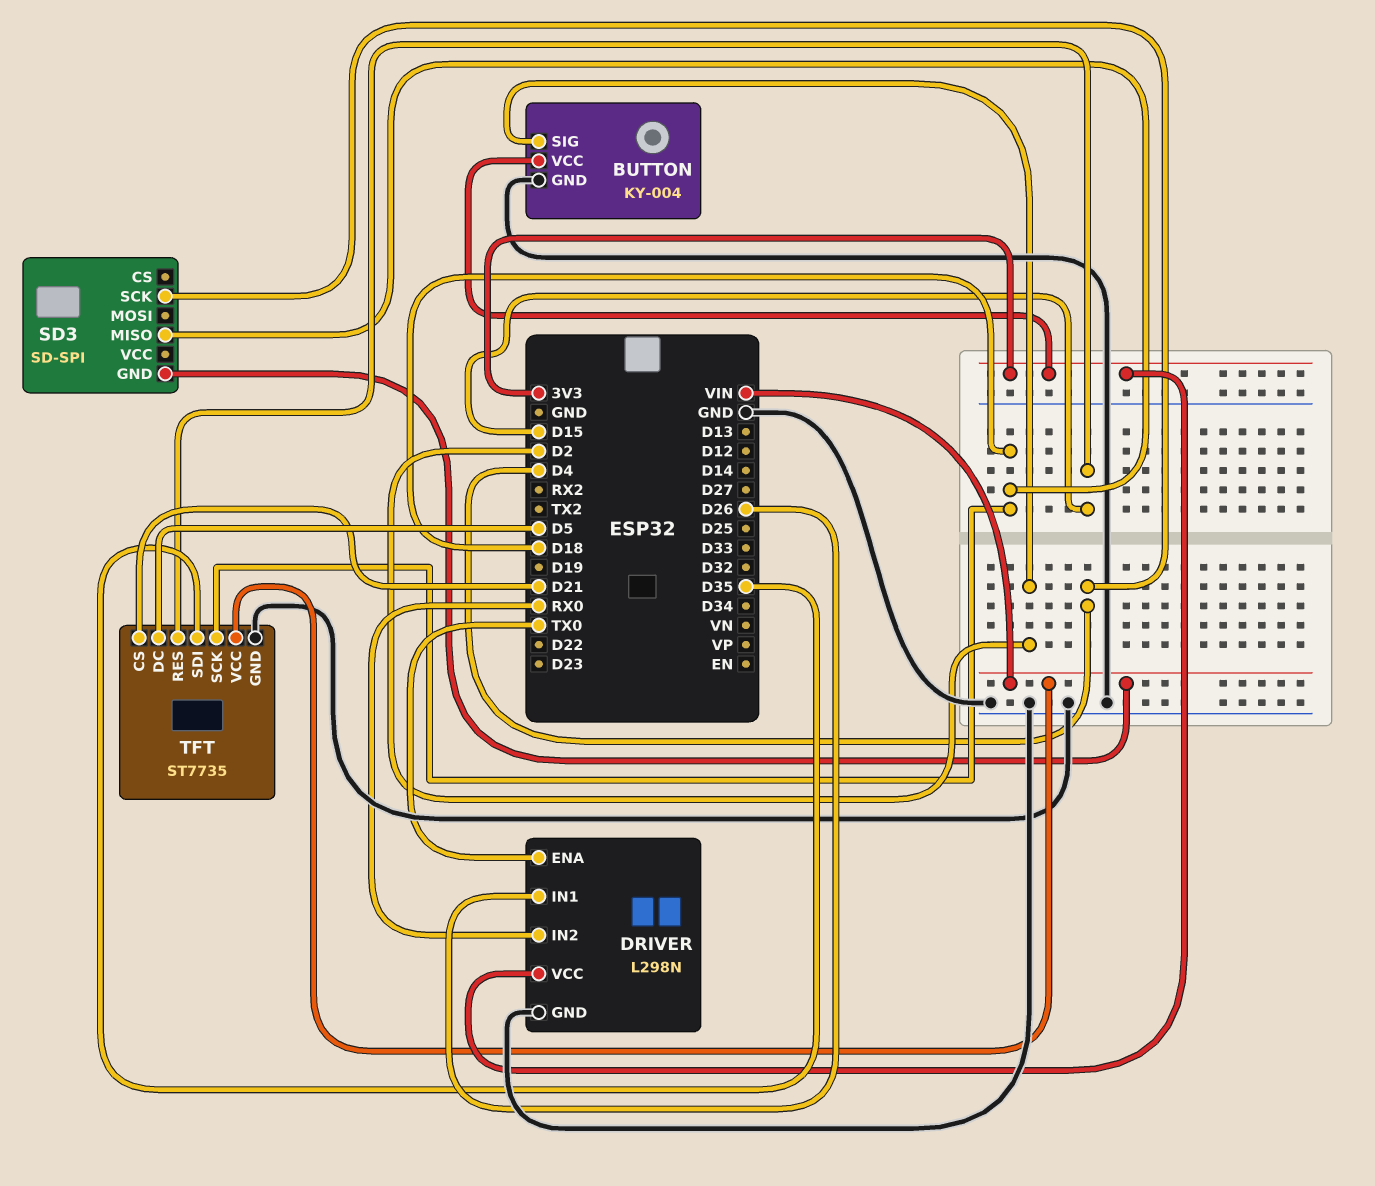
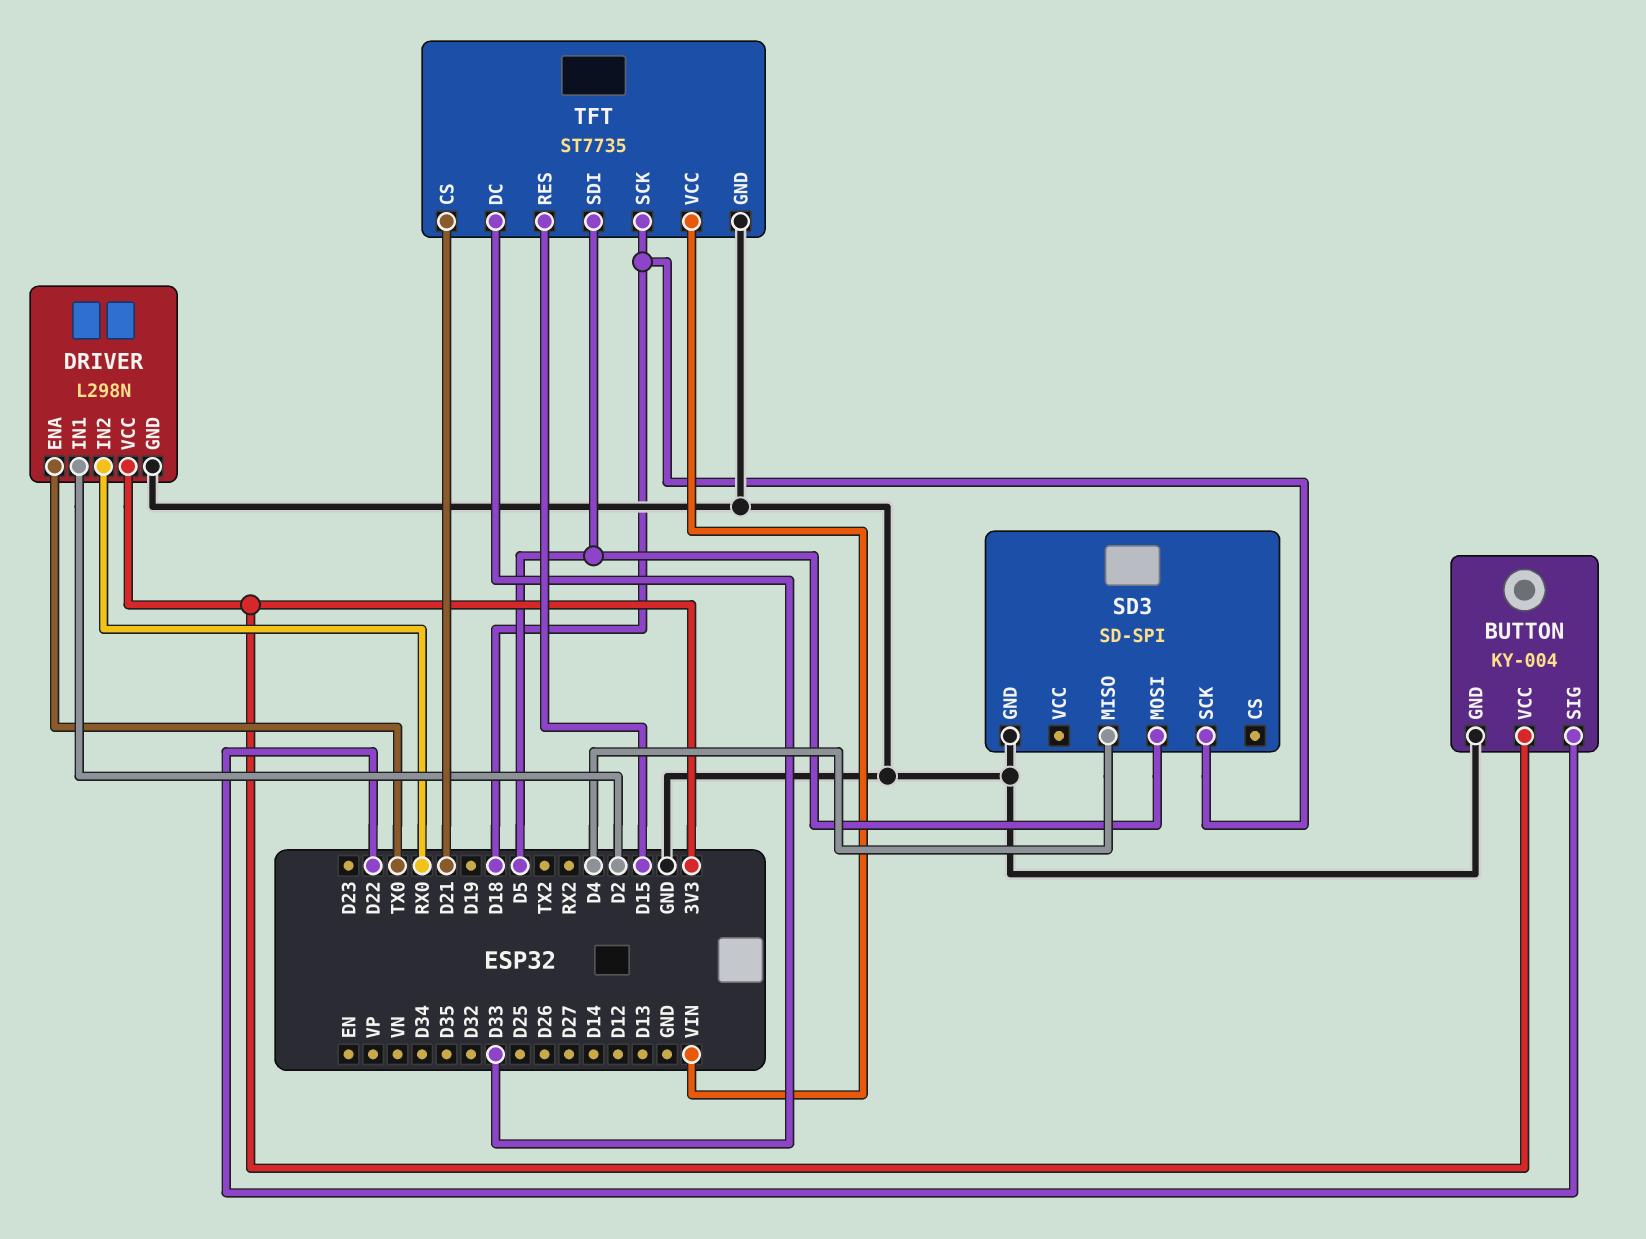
BUTTON pin SIG: D2 -> D22
DRIVER pin IN1: D26 -> D2
SD3 pin GND: VIN -> GND
SD3 pin MISO: D18 -> D4
SD3 pin MOSI: none -> D5
SD3 pin SCK: D4 -> D18
TFT pin DC: D5 -> D33
TFT pin SDI: D35 -> D5

